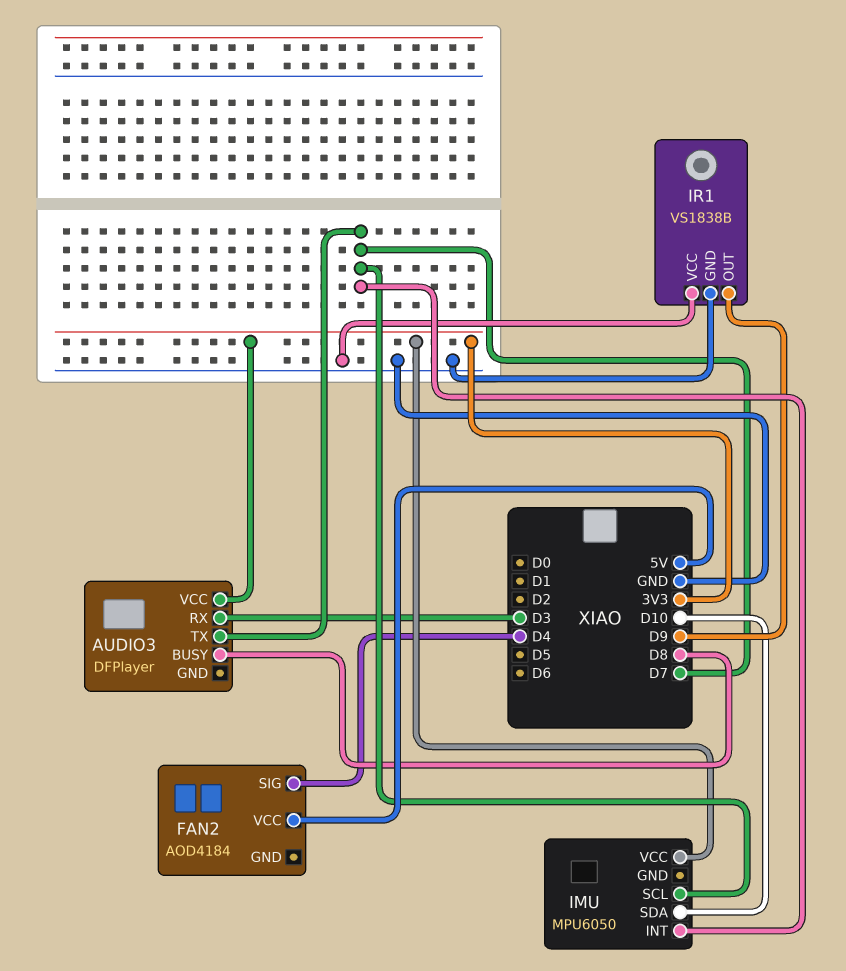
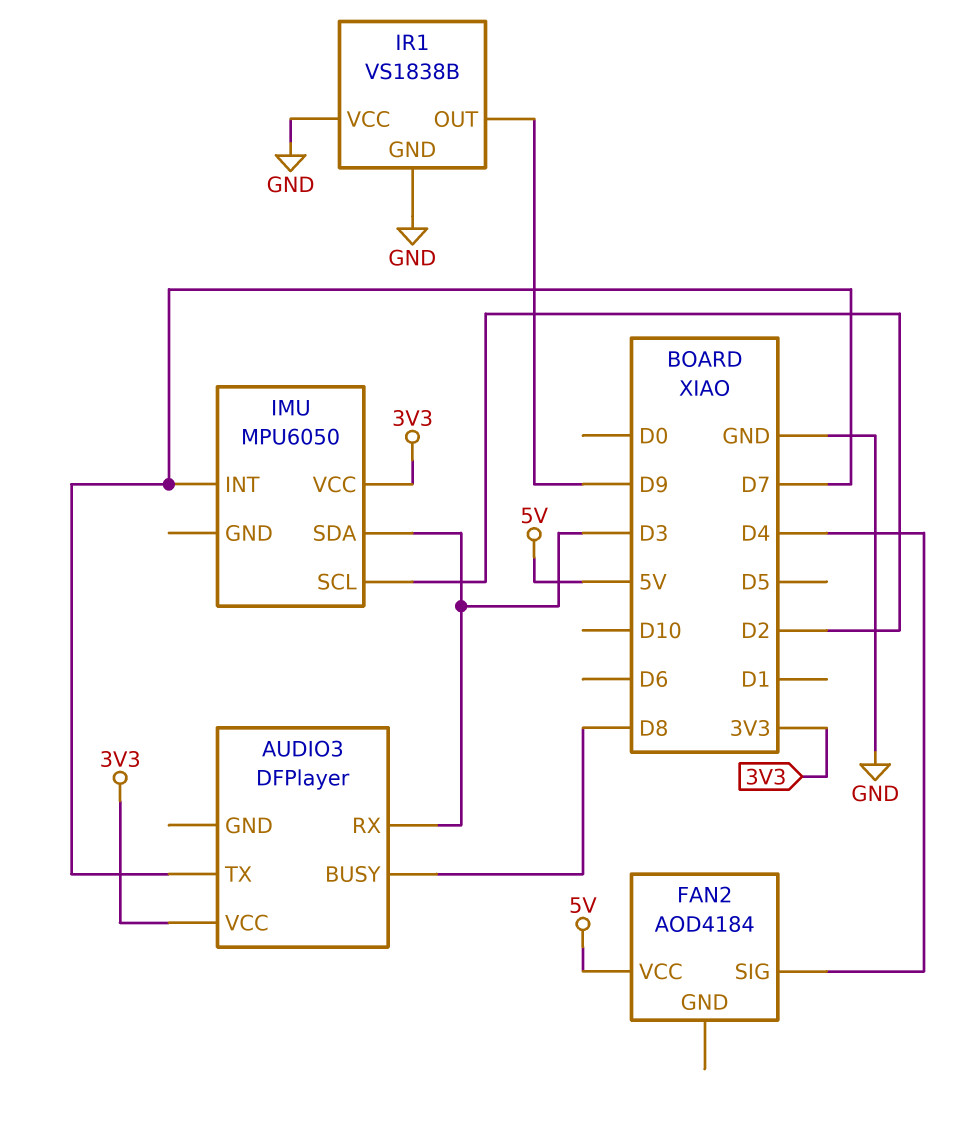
IMU pin SCL: D7 -> D2
IMU pin SDA: D10 -> D3

